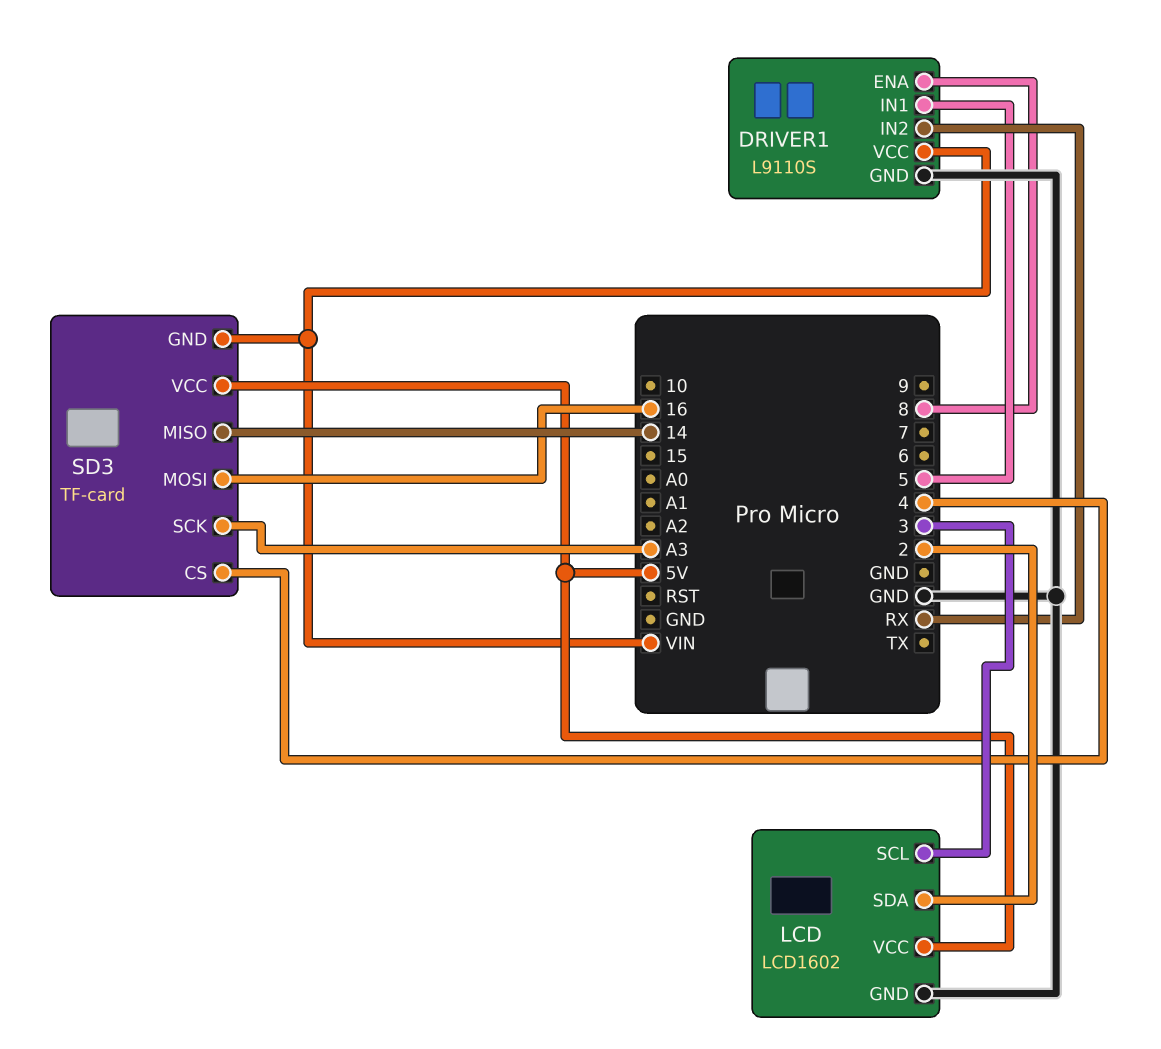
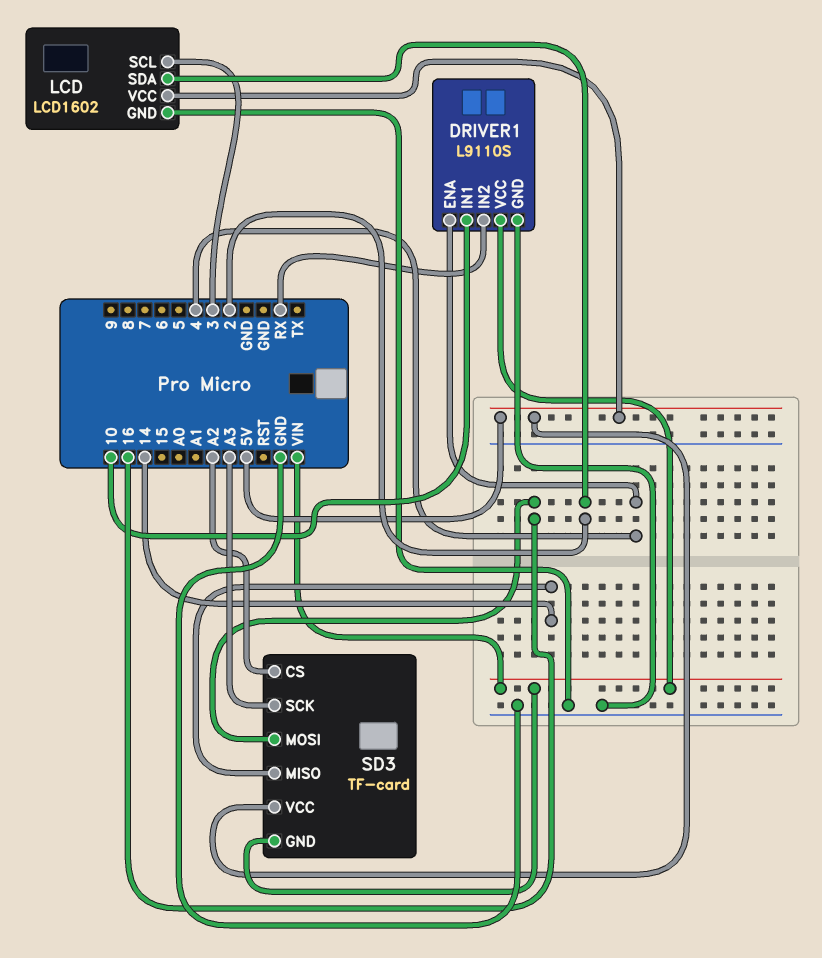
DRIVER1 pin ENA: 8 -> 4
DRIVER1 pin IN1: 5 -> 10
SD3 pin CS: 4 -> A2

